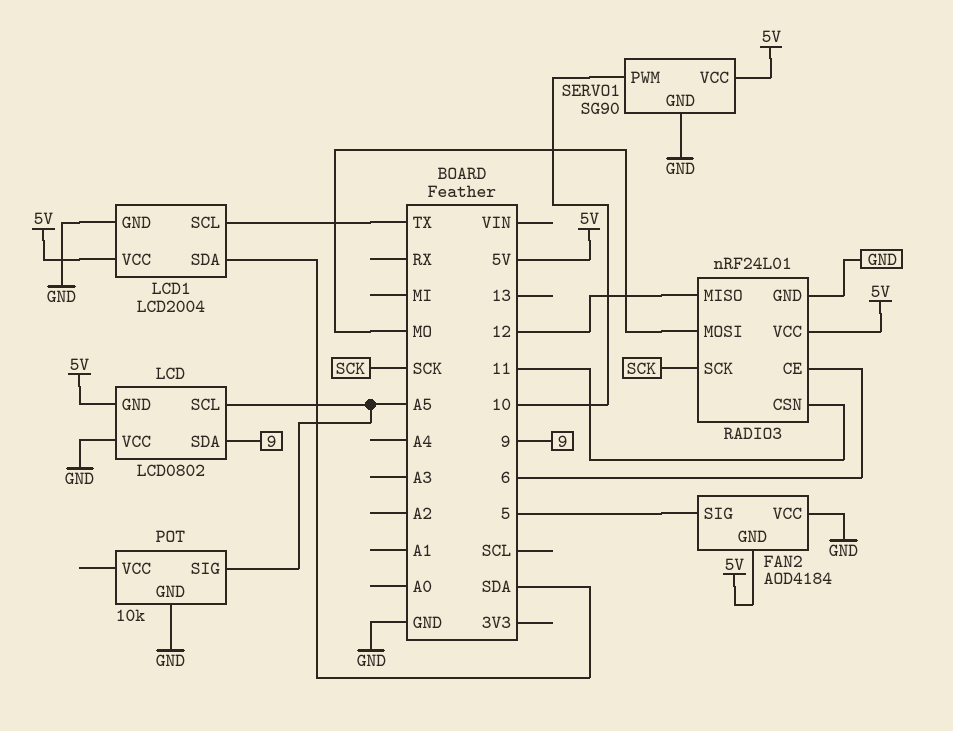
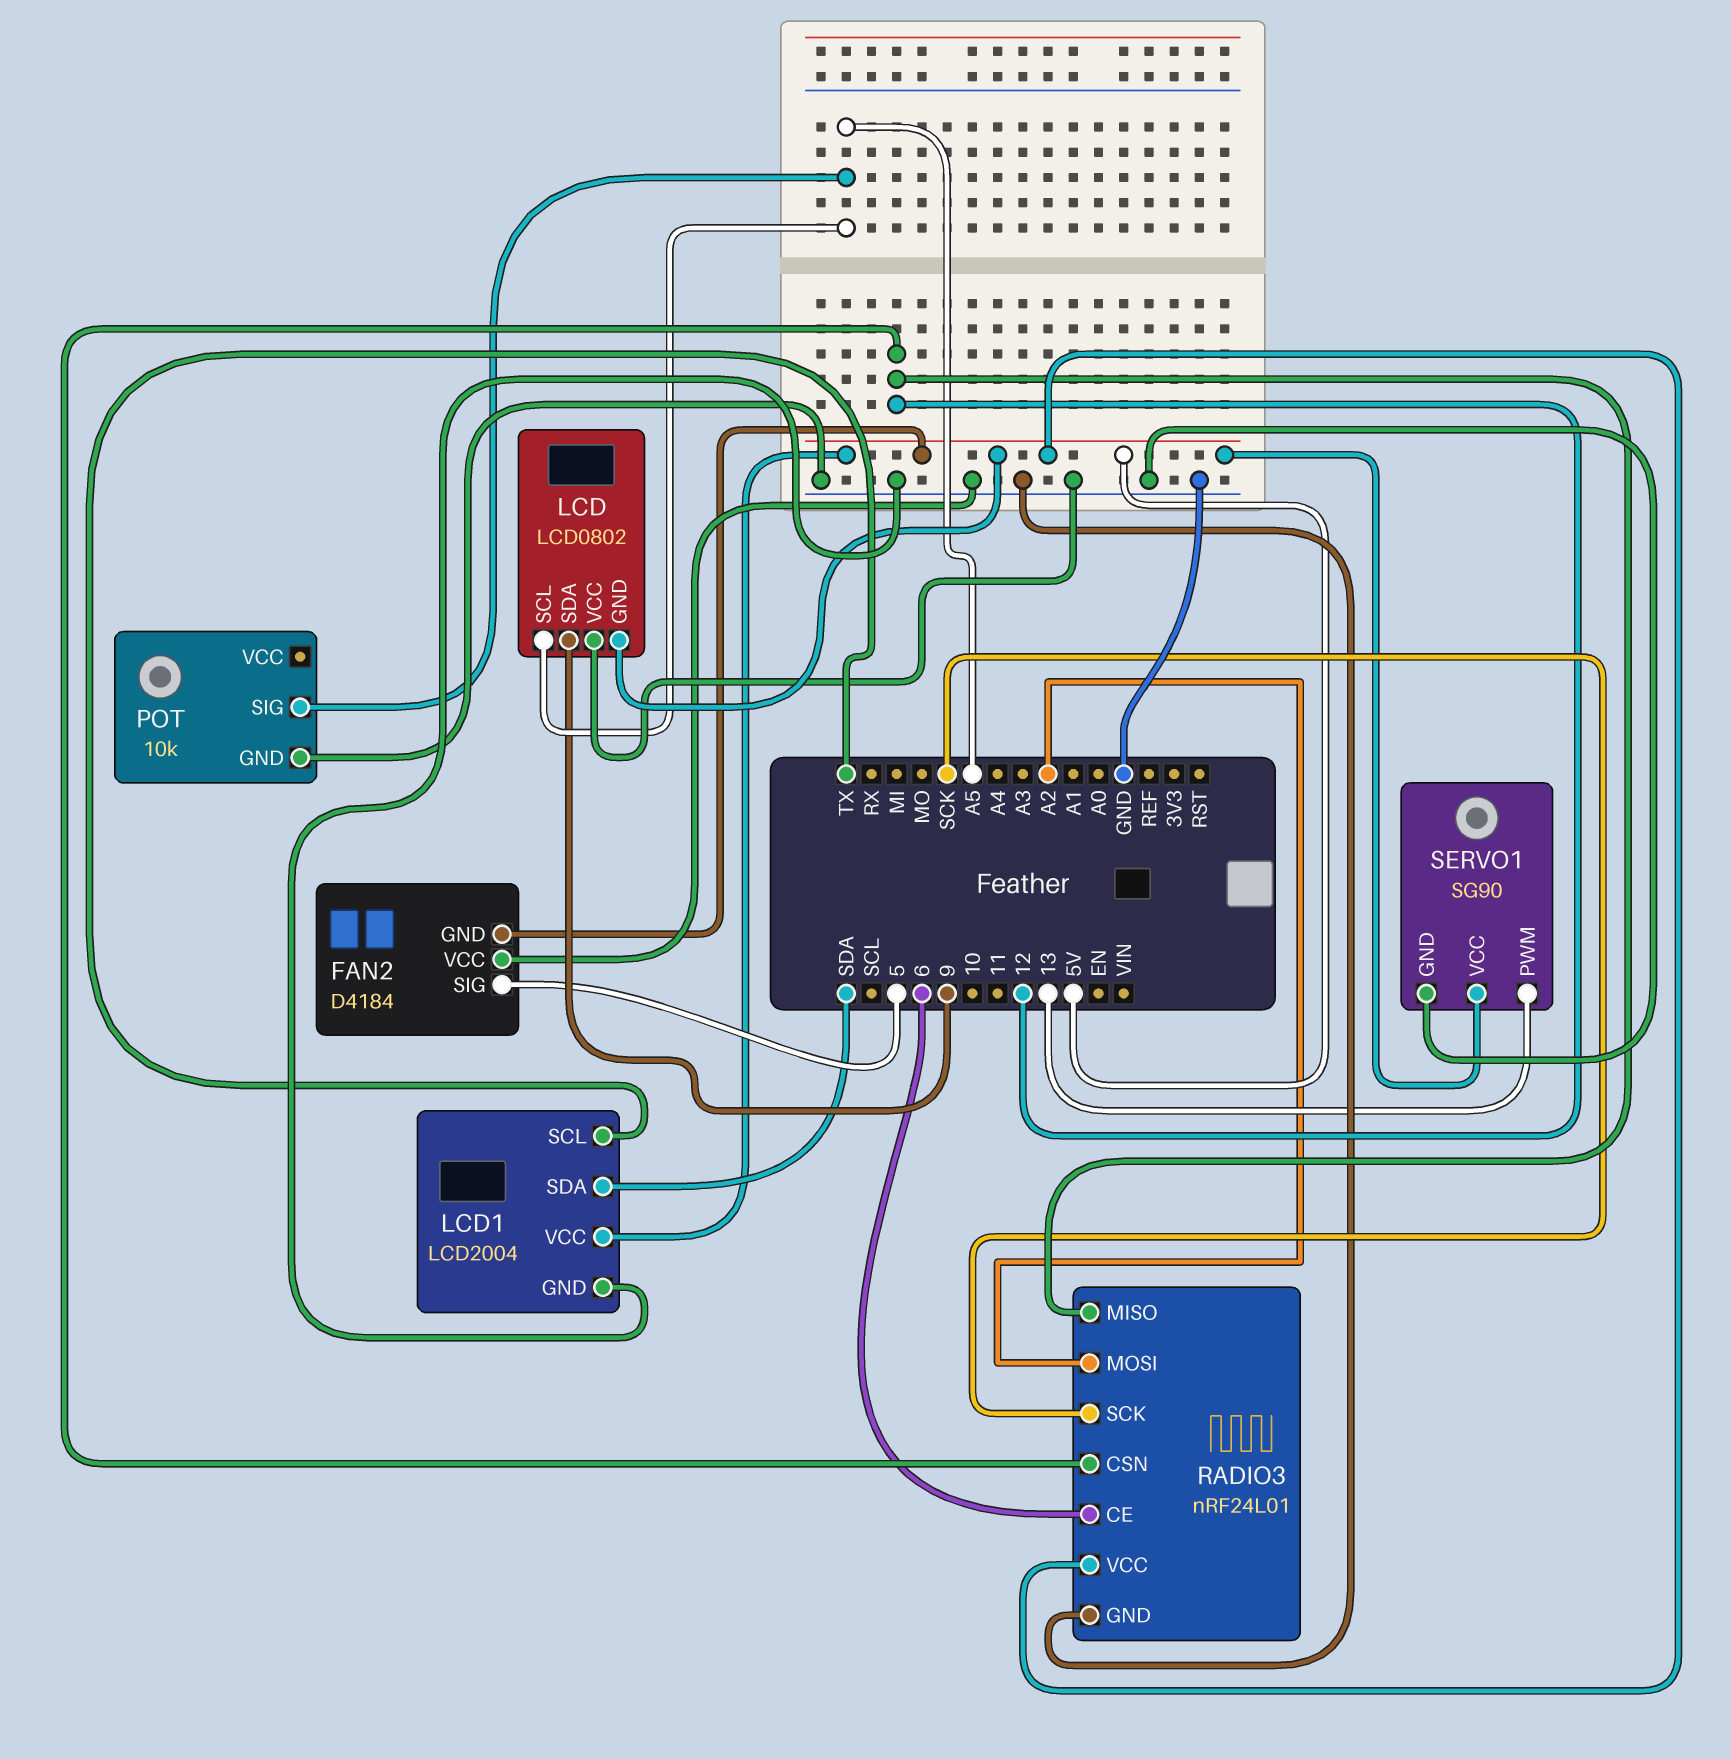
FAN2: AOD4184 -> D4184
RADIO3 pin CSN: 11 -> 12
RADIO3 pin MOSI: MO -> A2
SERVO1 pin PWM: 10 -> 13

